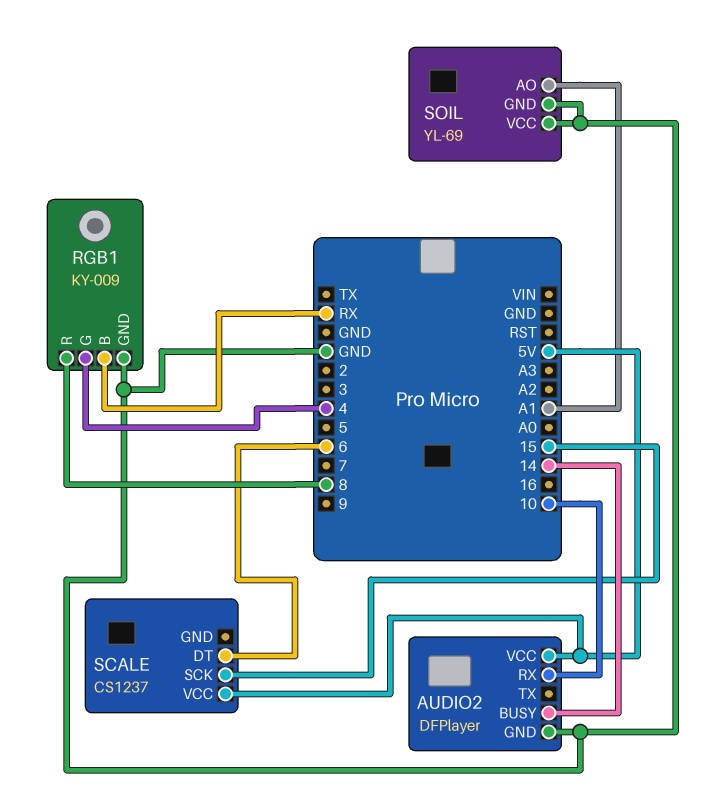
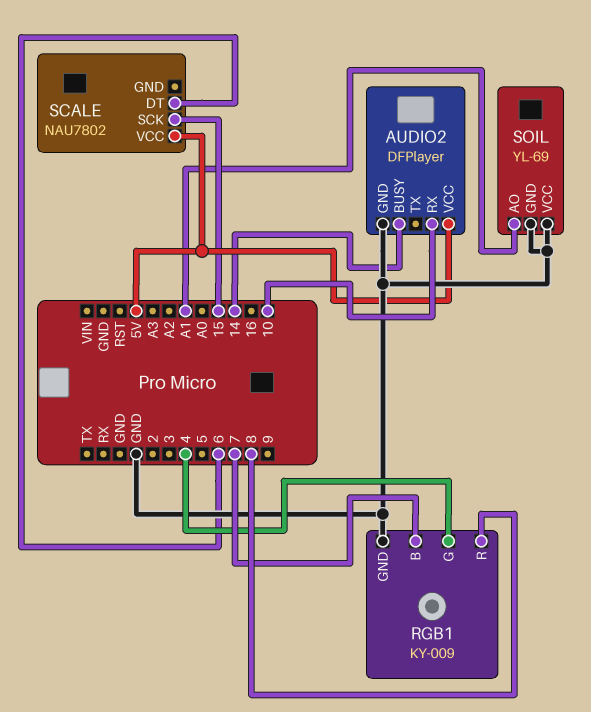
RGB1 pin B: RX -> 7
SCALE: CS1237 -> NAU7802

